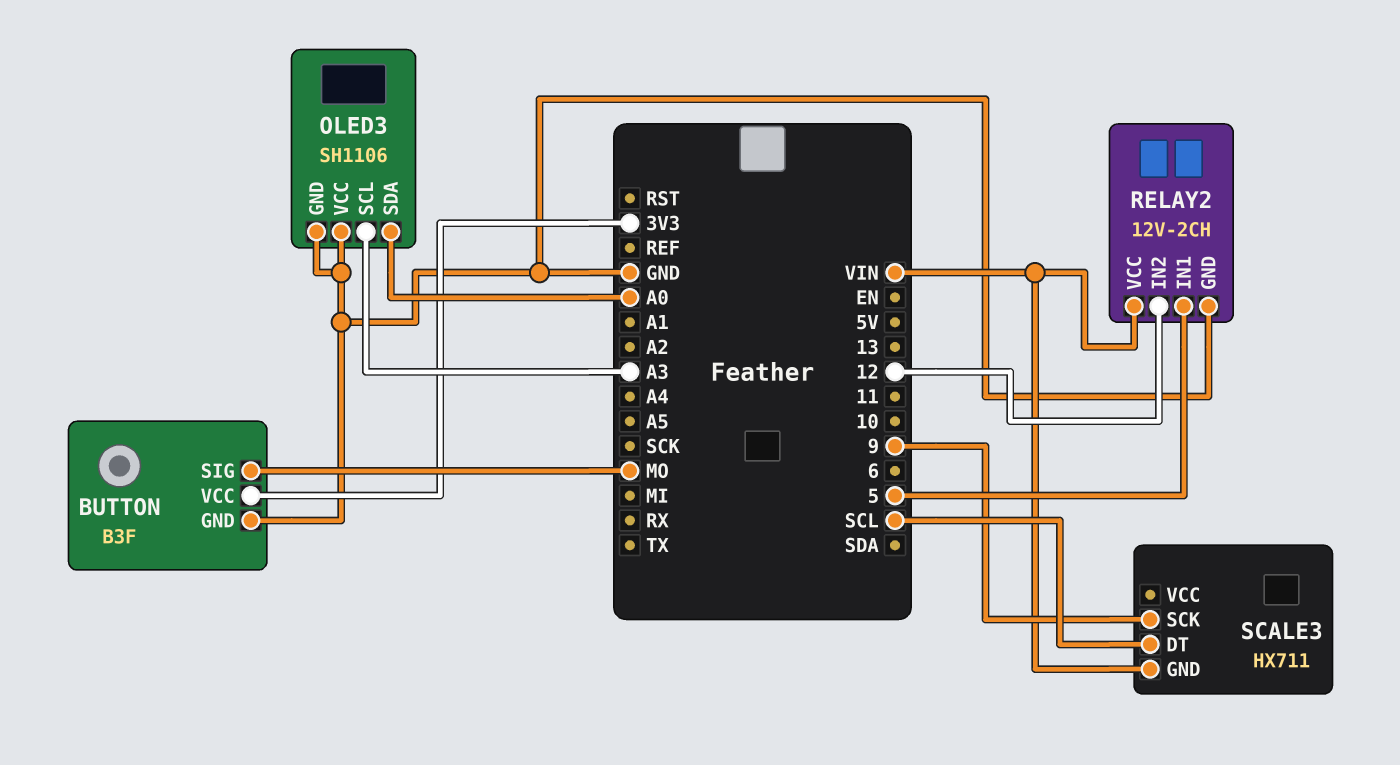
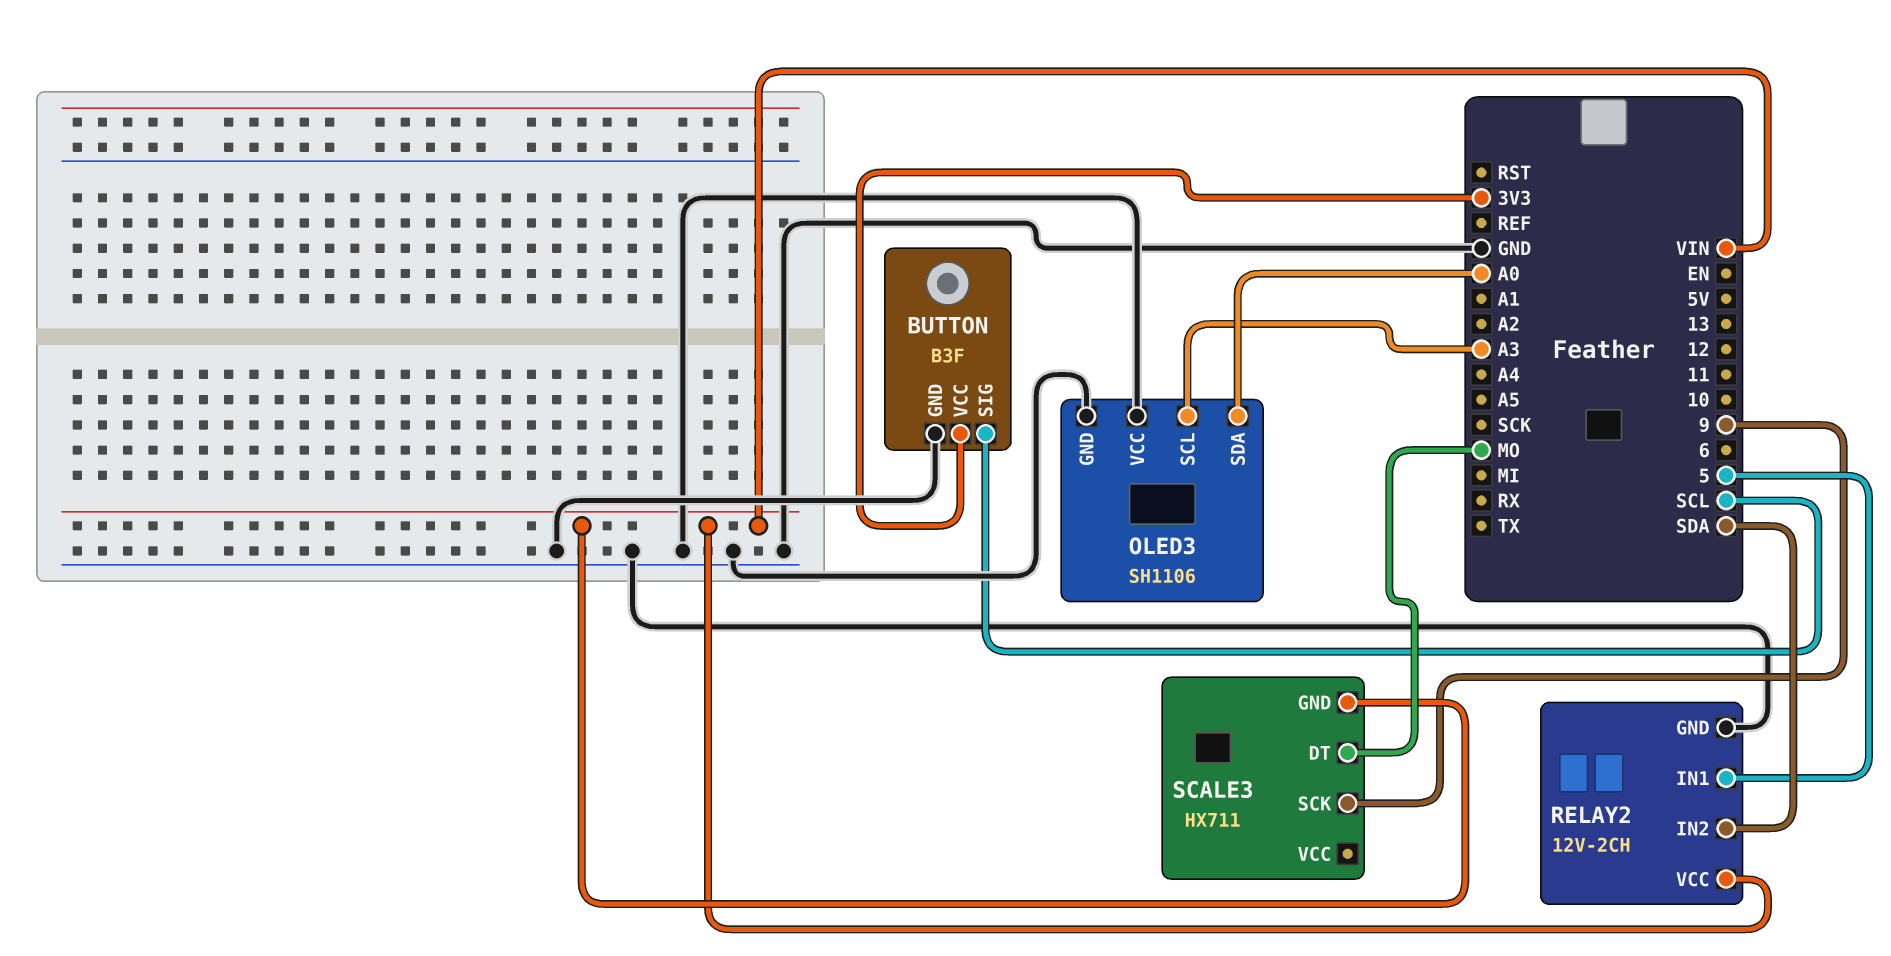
BUTTON pin SIG: MO -> SCL
RELAY2 pin IN2: 12 -> SDA
SCALE3 pin DT: SCL -> MO

